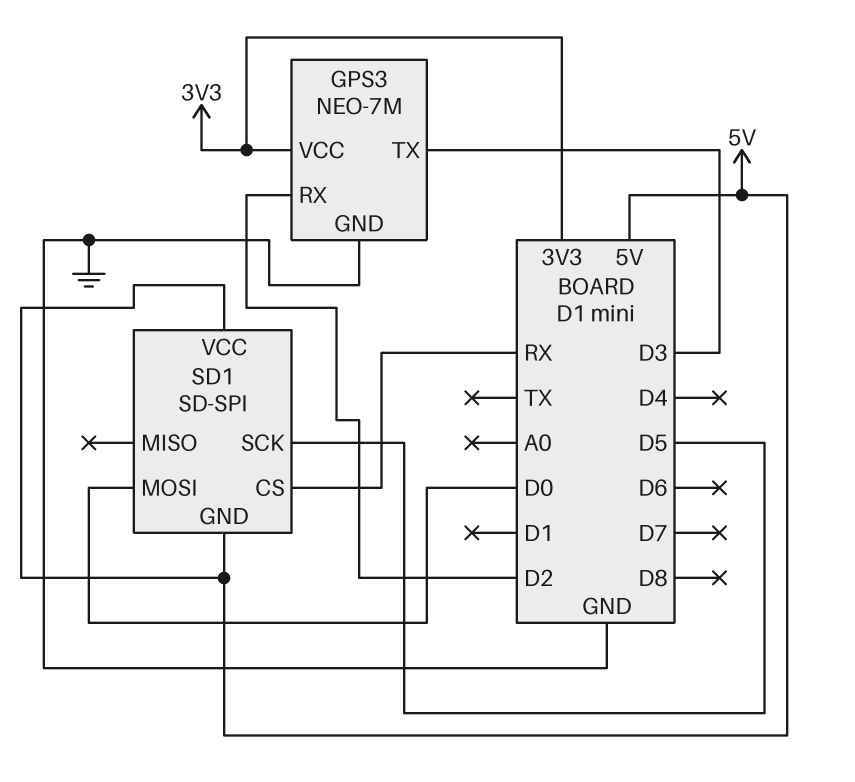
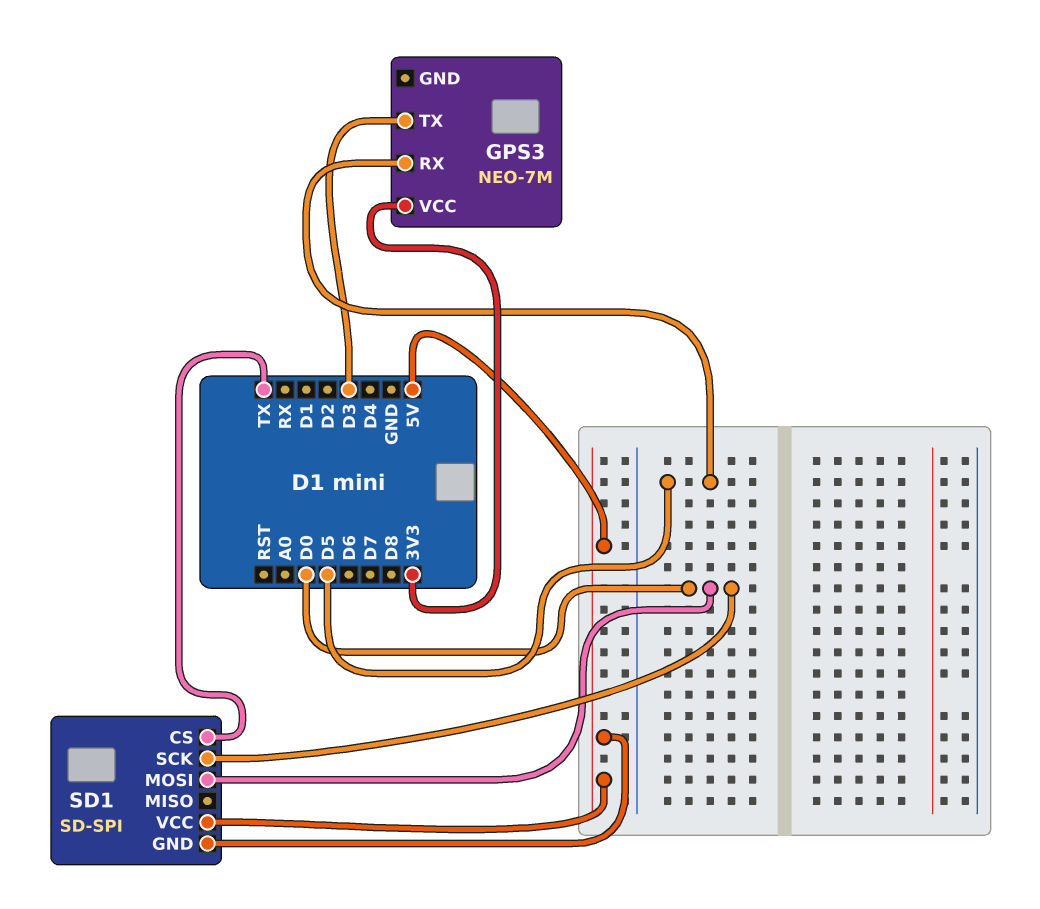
GPS3 pin GND: GND -> none
GPS3 pin RX: D2 -> D5
SD1 pin CS: RX -> TX
SD1 pin SCK: D5 -> D0

